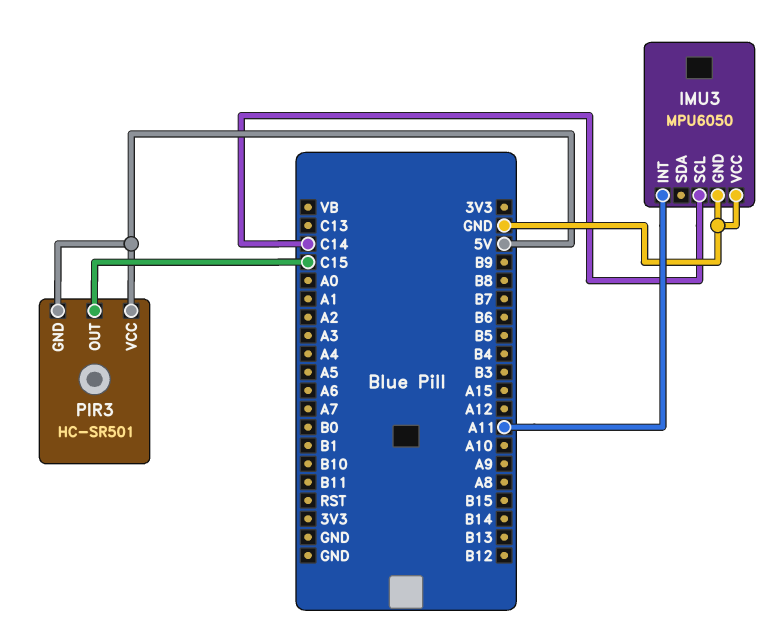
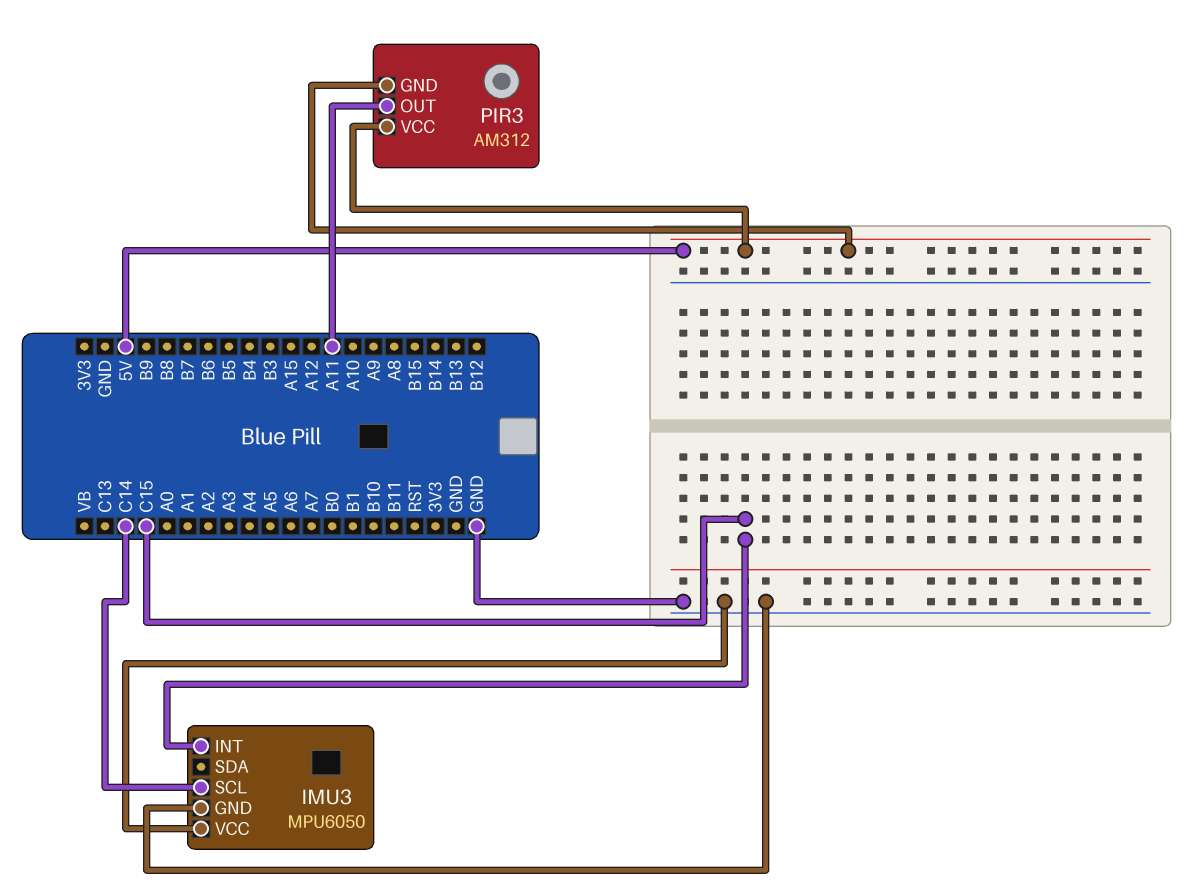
IMU3 pin INT: A11 -> C15
PIR3: HC-SR501 -> AM312
PIR3 pin OUT: C15 -> A11

